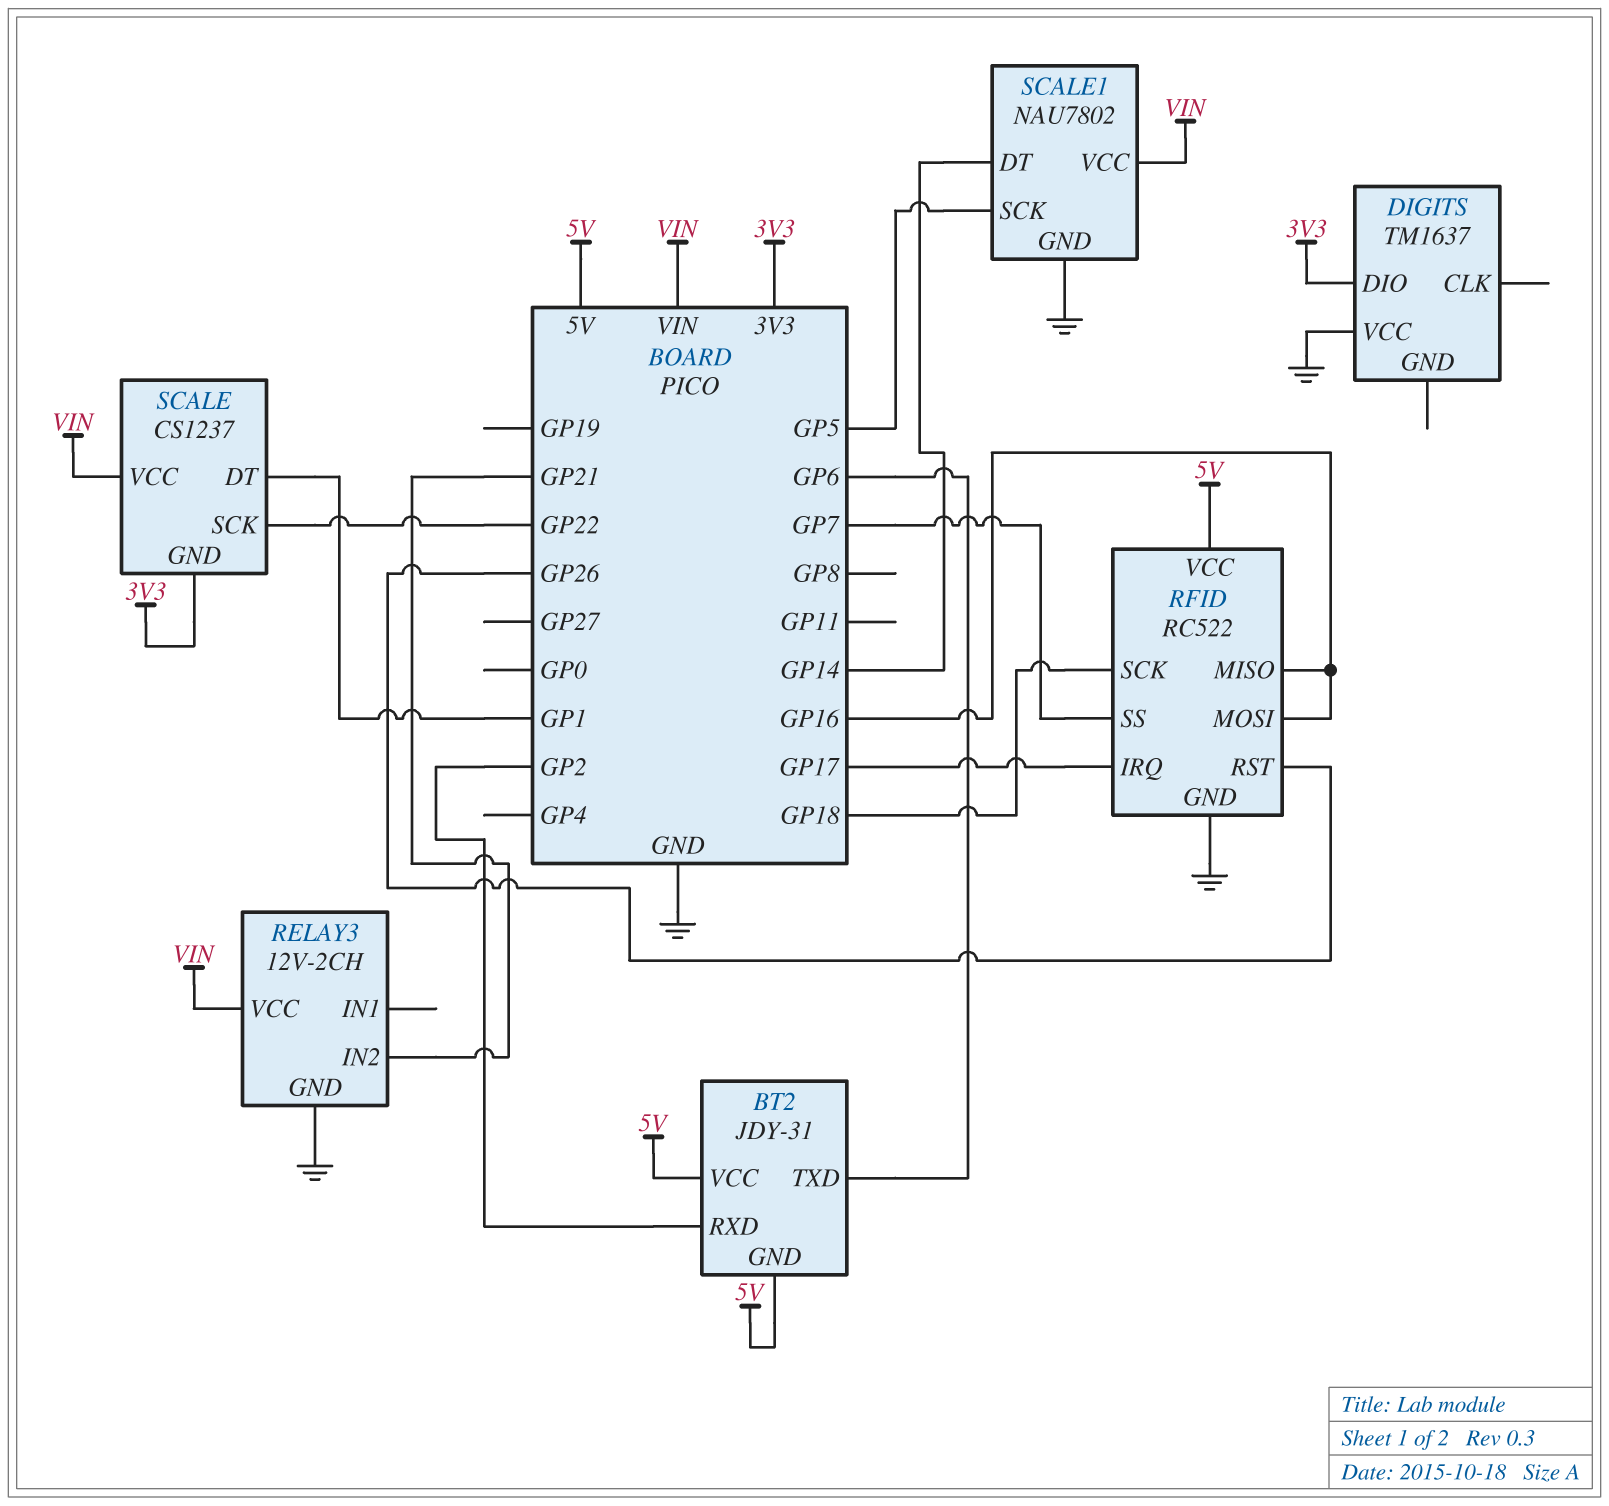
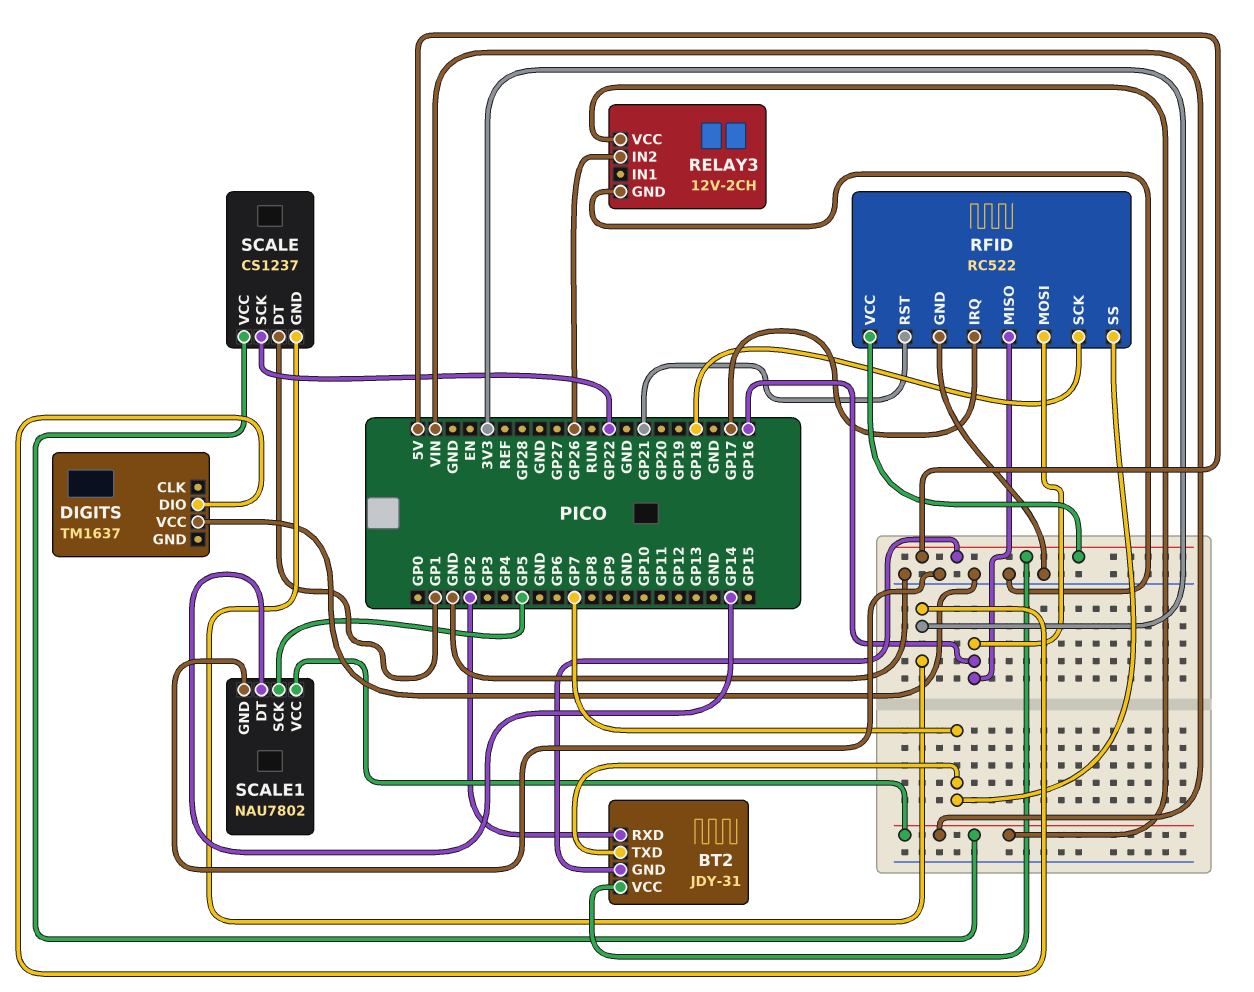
BT2 pin TXD: GP6 -> GP7
RELAY3 pin IN2: GP21 -> GP26
RFID pin RST: GP26 -> GP21

